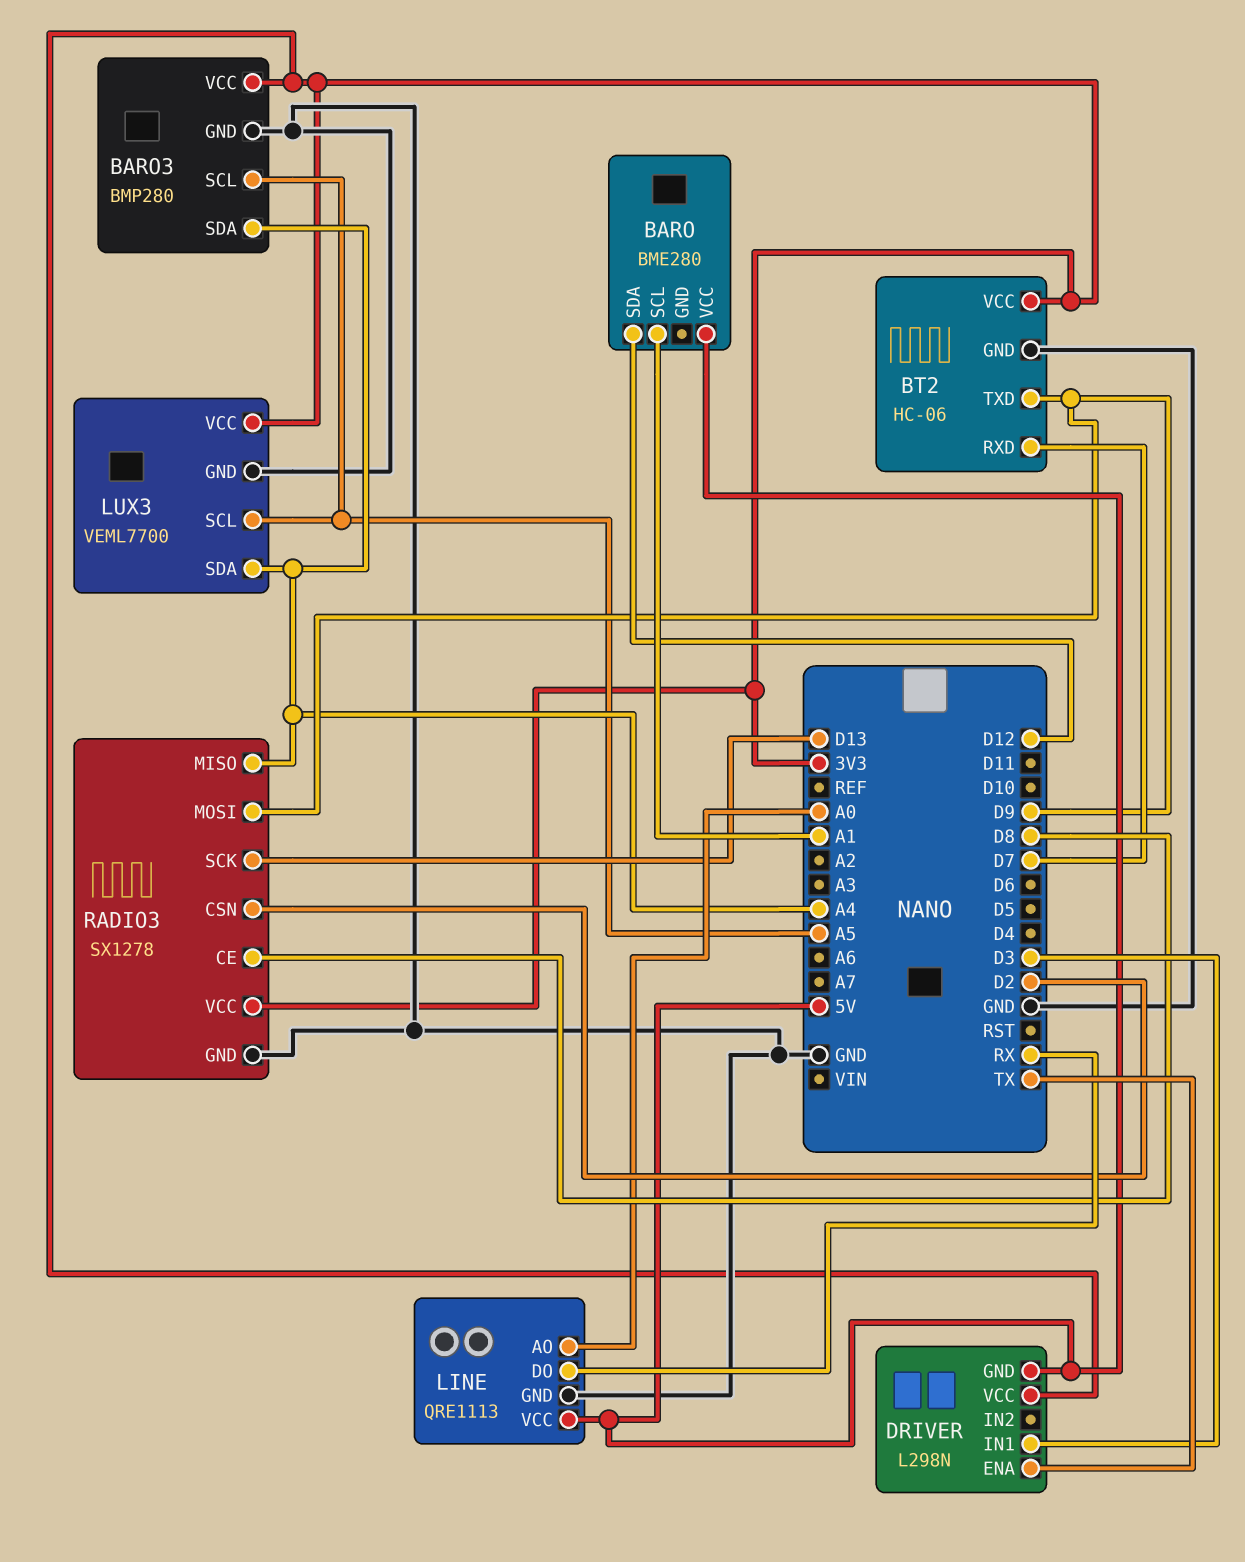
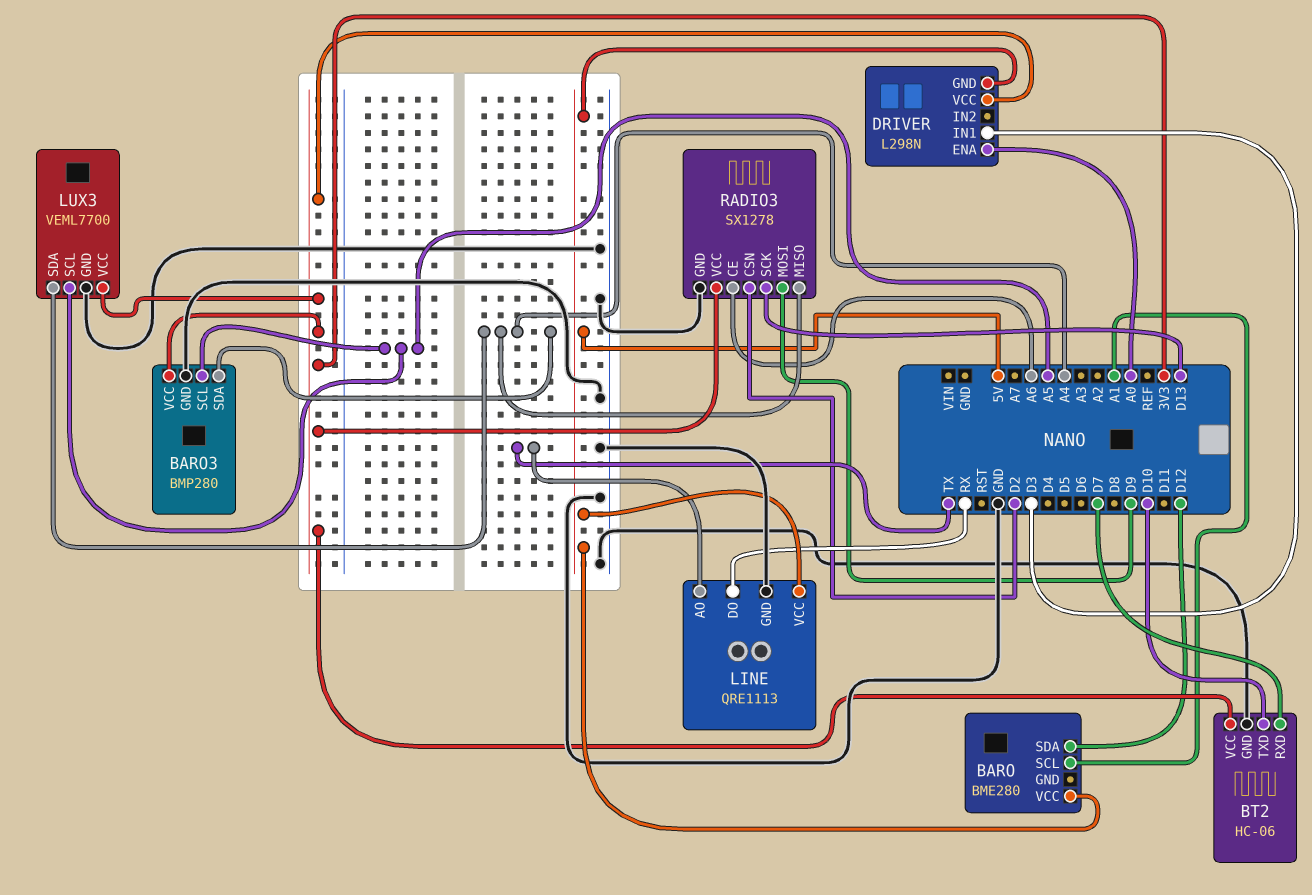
BT2 pin TXD: D9 -> D10
DRIVER pin ENA: TX -> A0
LINE pin AO: A0 -> TX
RADIO3 pin CE: D8 -> A6

